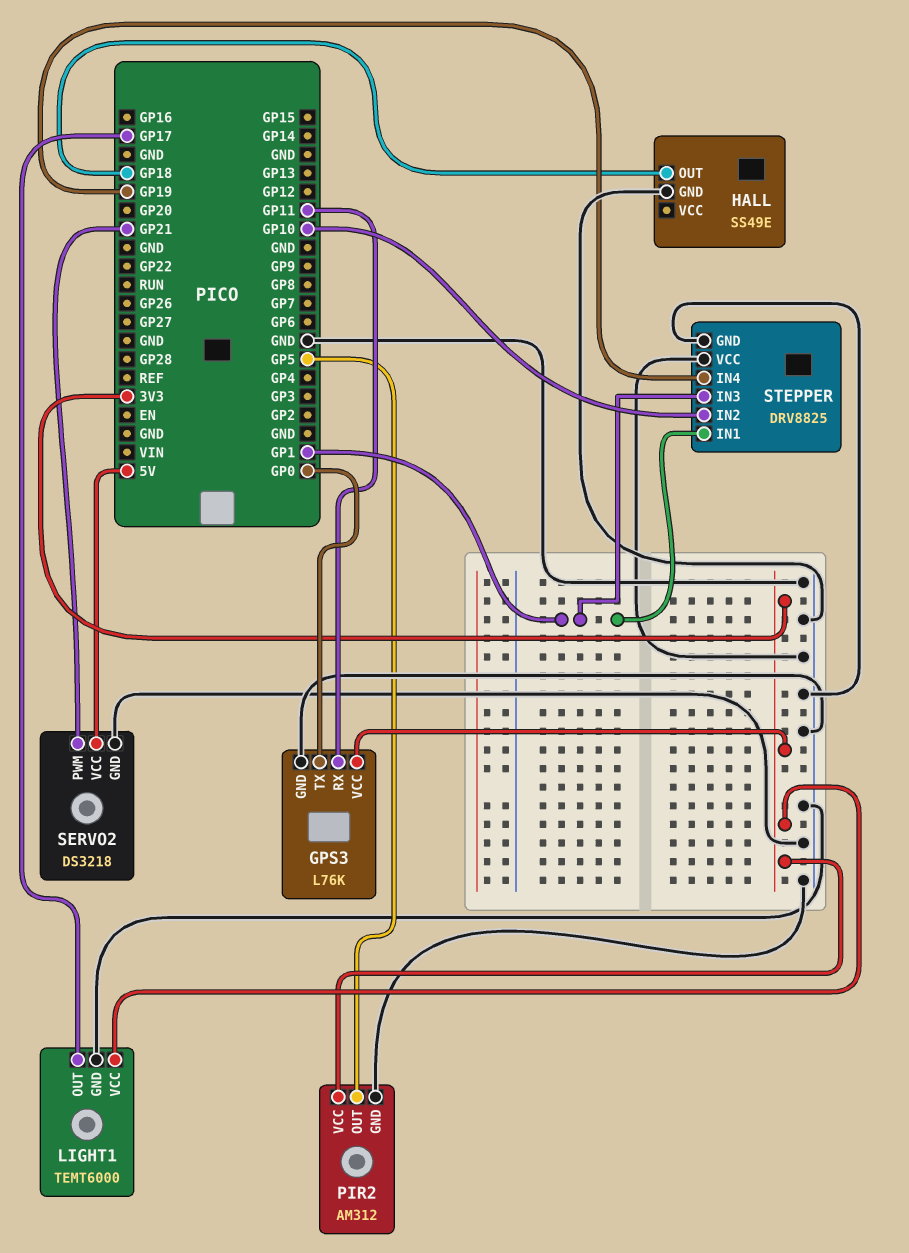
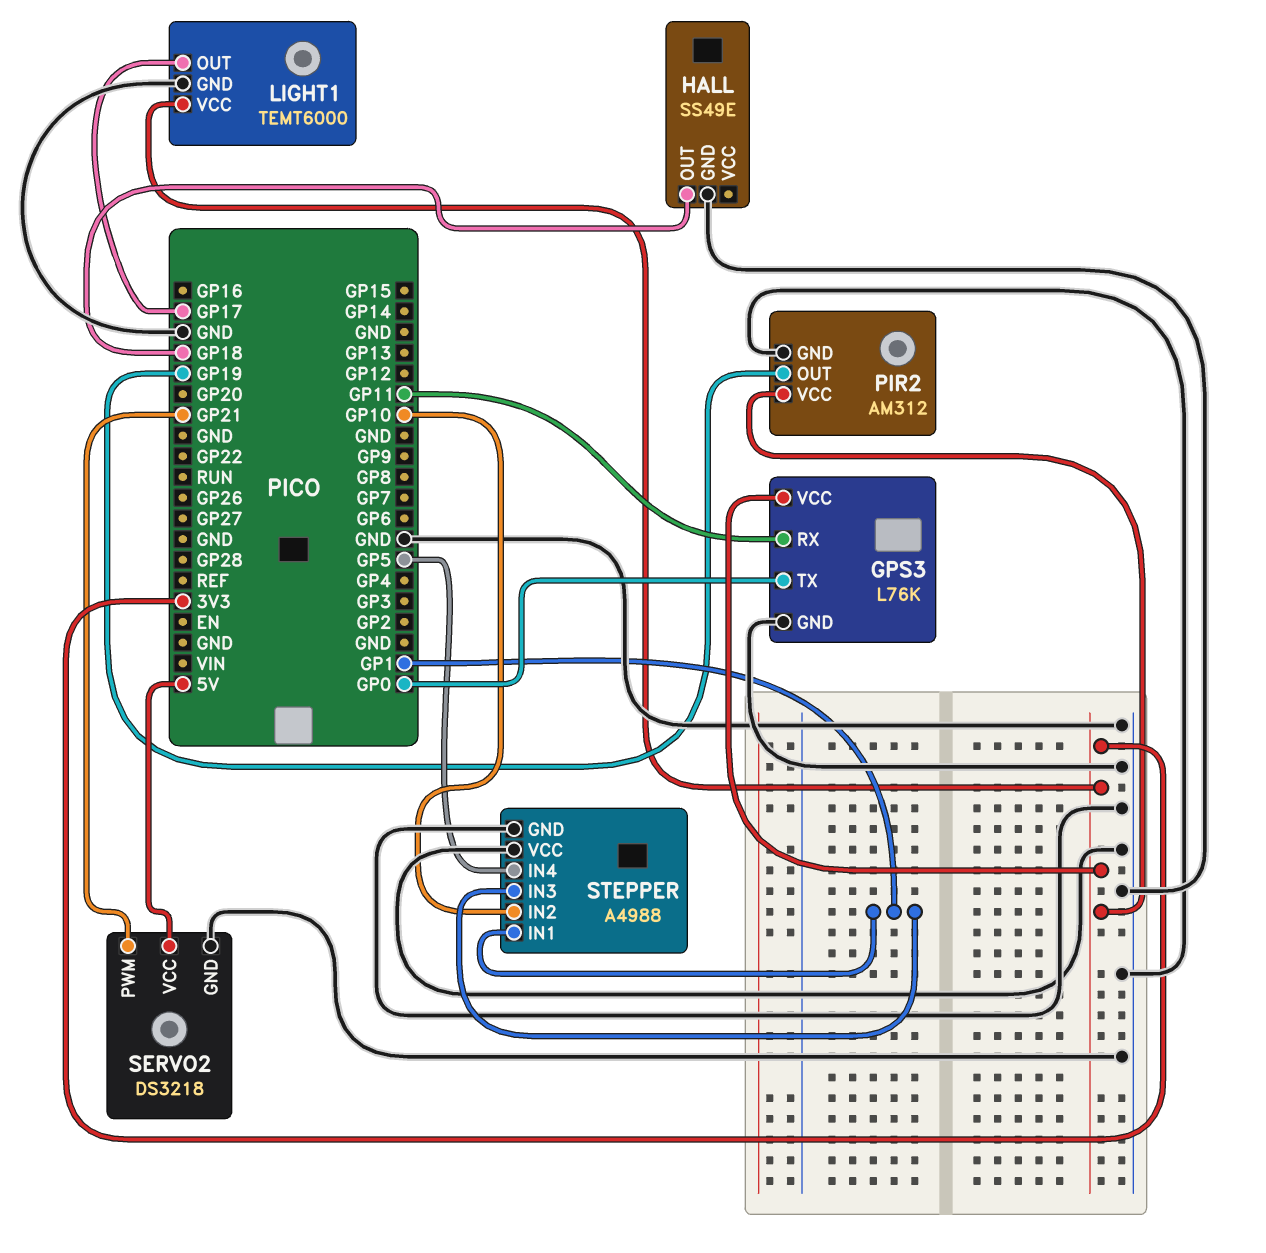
PIR2 pin OUT: GP5 -> GP19
STEPPER: DRV8825 -> A4988
STEPPER pin IN4: GP19 -> GP5

